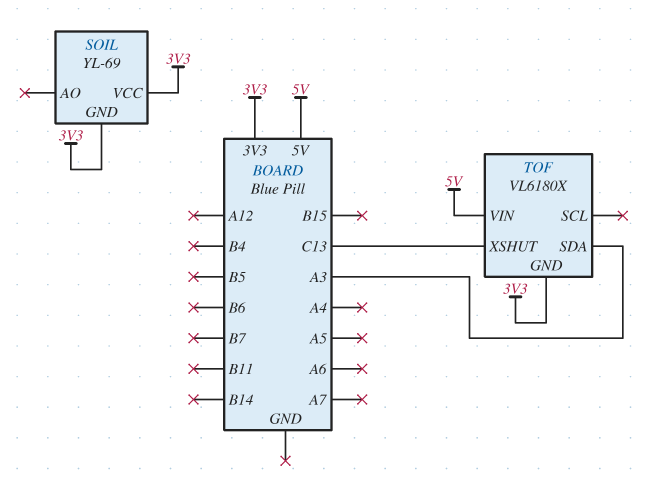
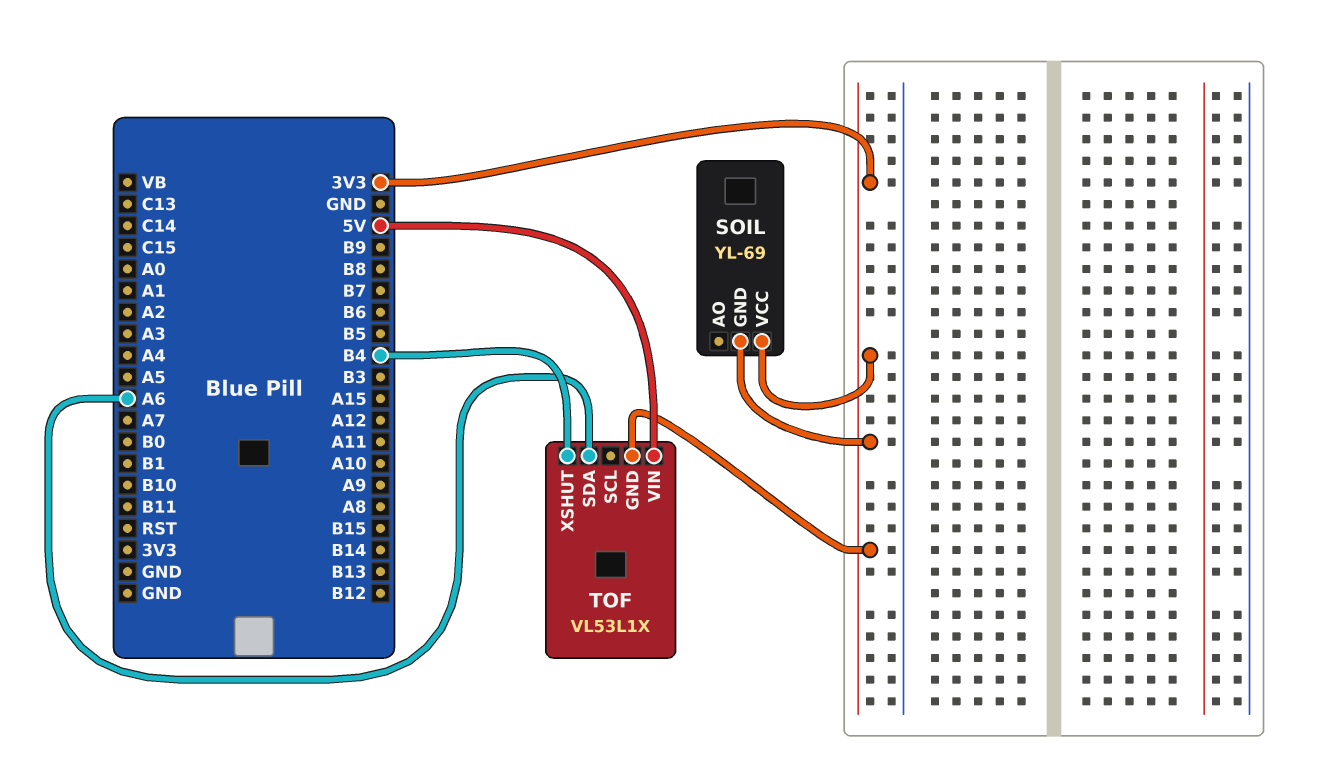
TOF: VL6180X -> VL53L1X
TOF pin SDA: A3 -> A6
TOF pin XSHUT: C13 -> B4

